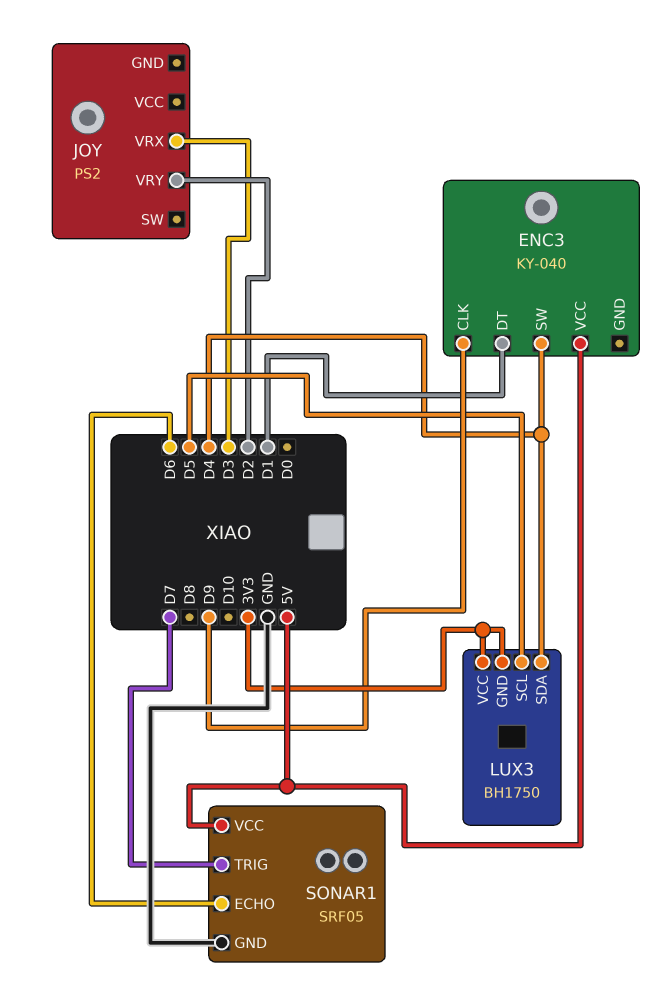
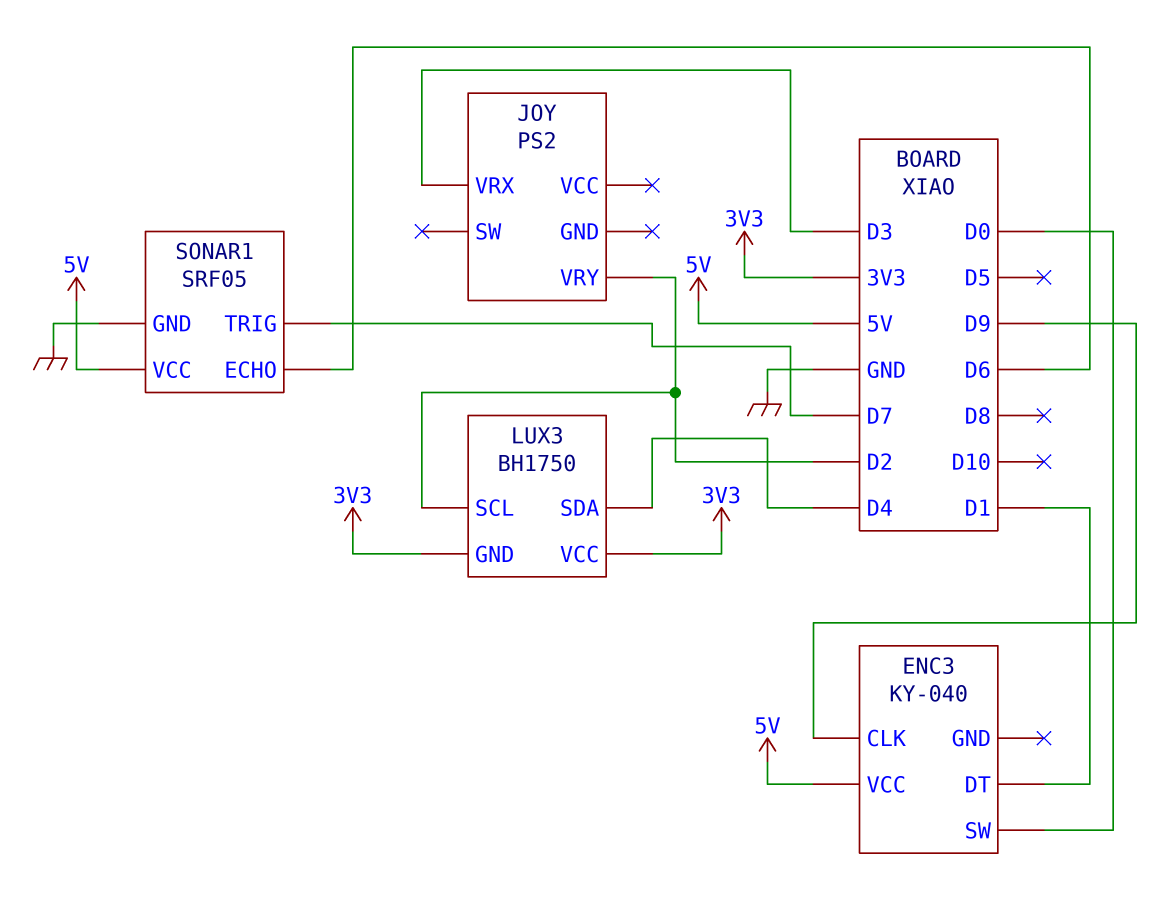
ENC3 pin SW: D4 -> D0
LUX3 pin SCL: D5 -> D2

